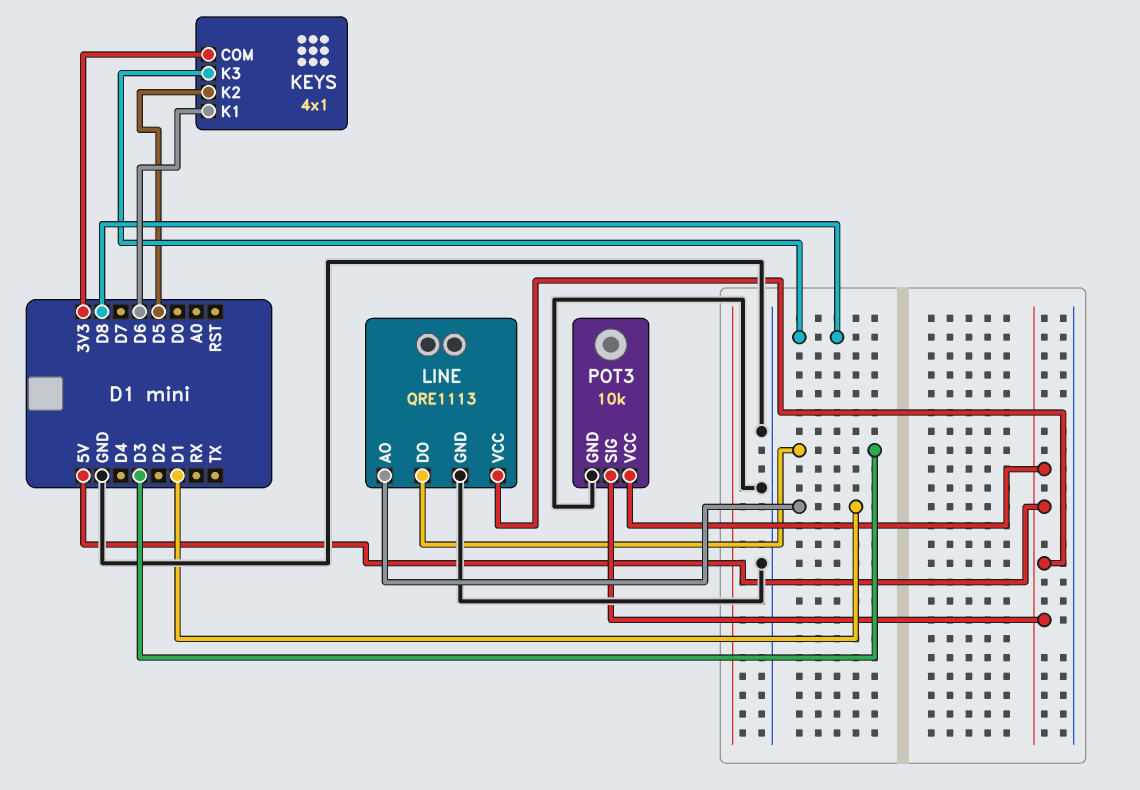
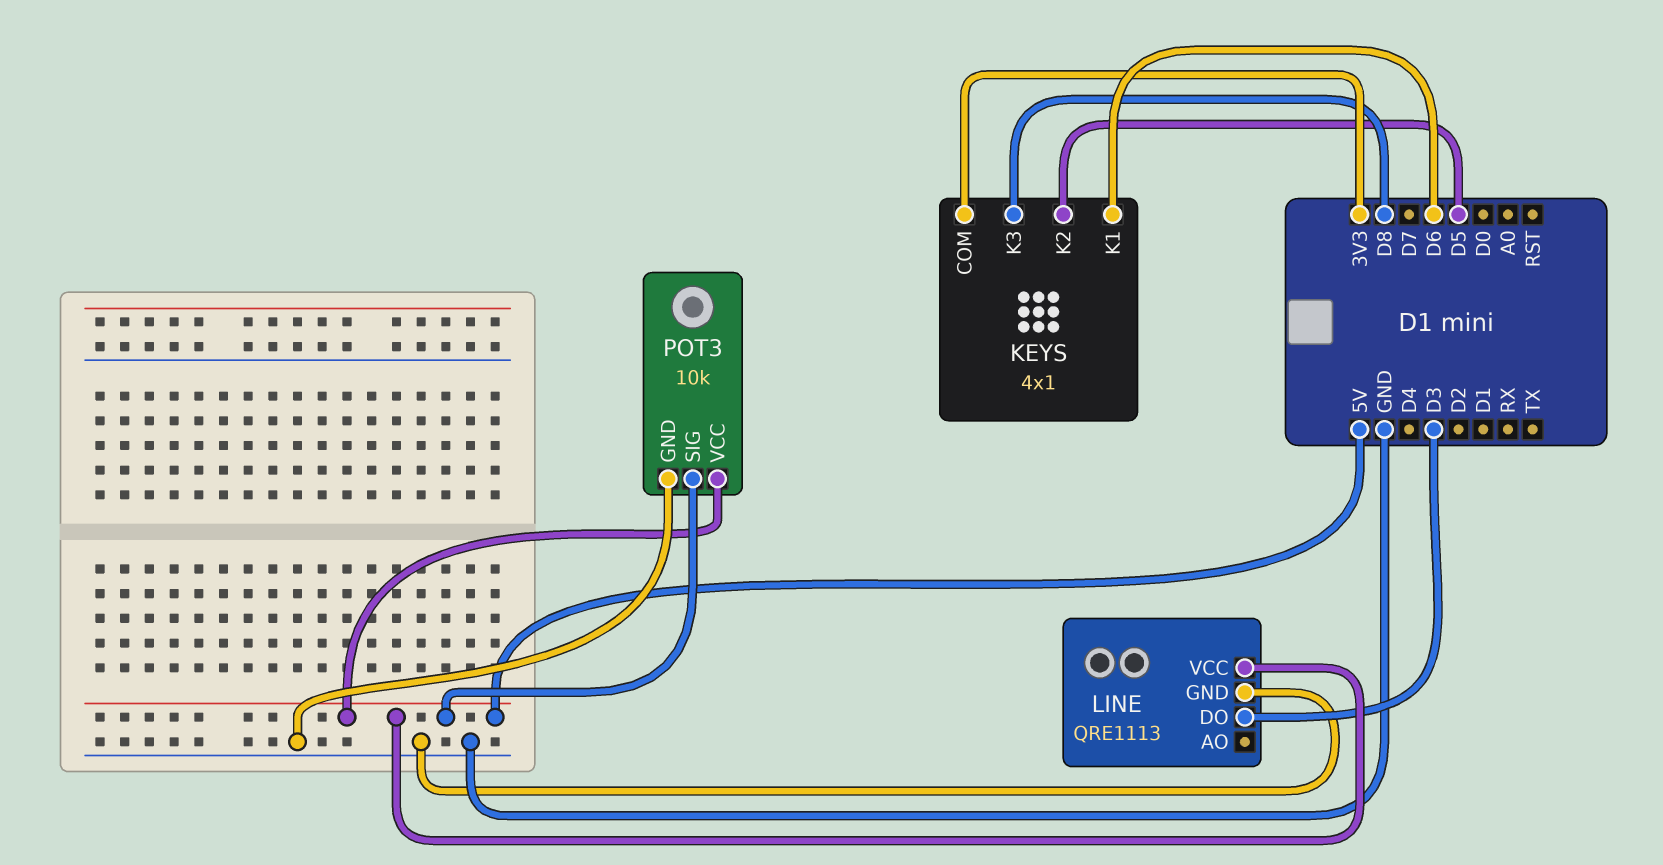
LINE pin AO: D1 -> none

